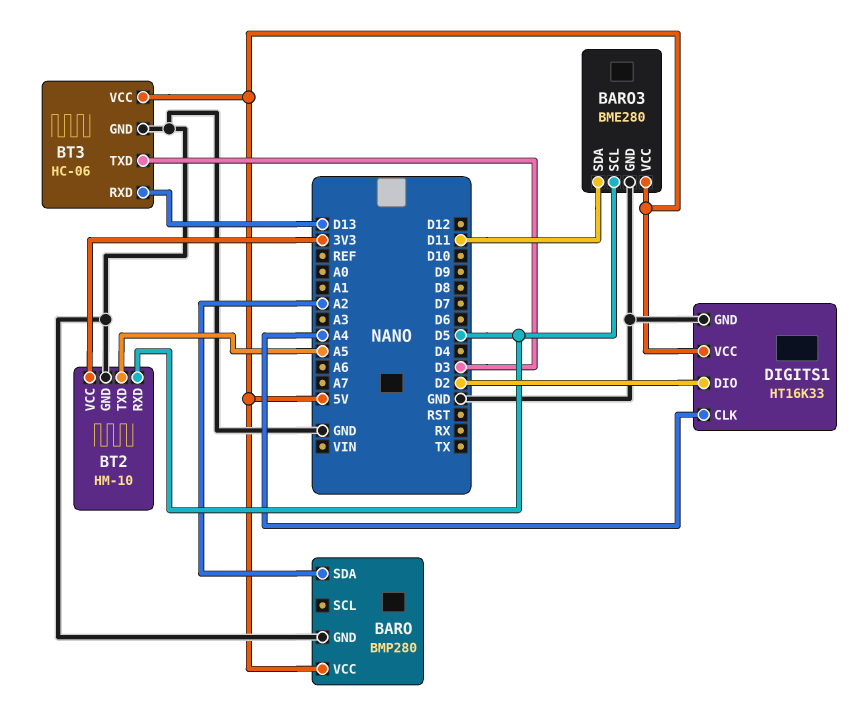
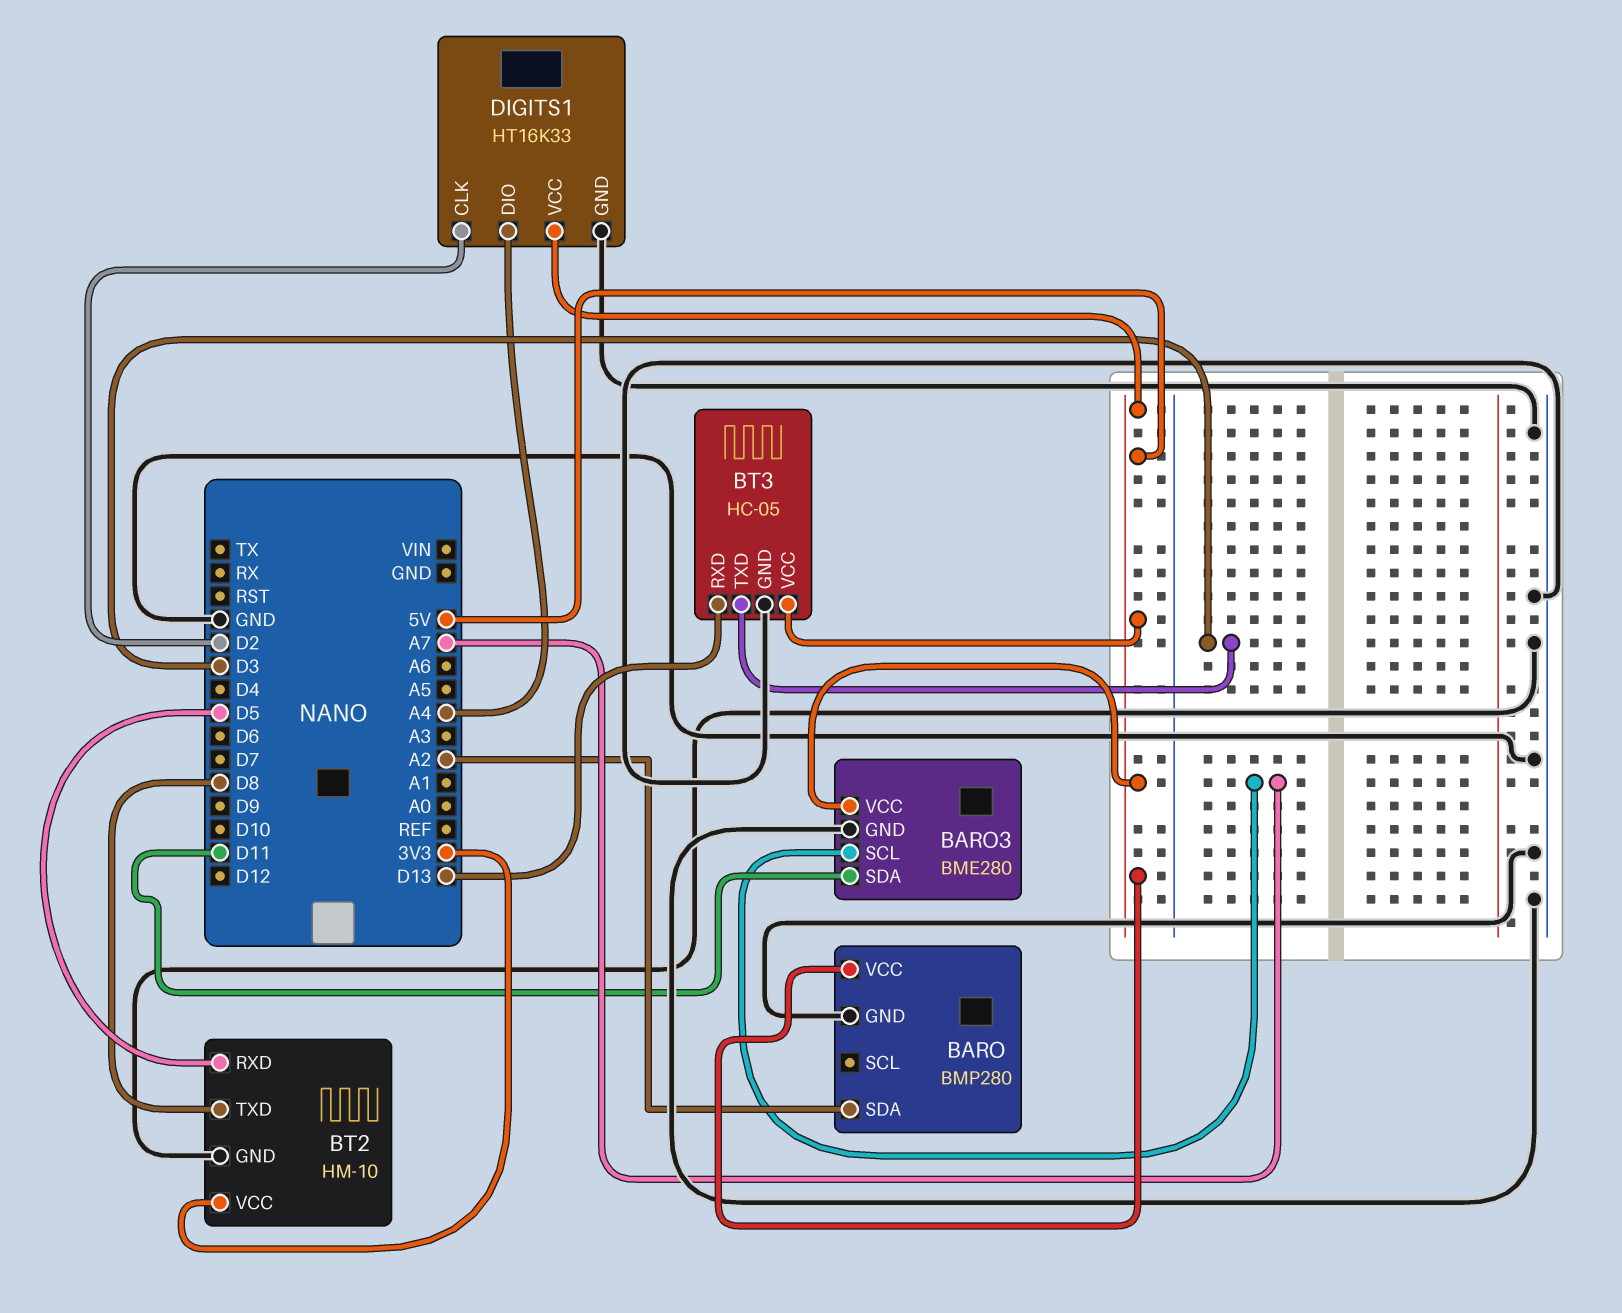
BARO3 pin SCL: D5 -> A7
BT2 pin TXD: A5 -> D8
BT3: HC-06 -> HC-05
DIGITS1 pin CLK: A4 -> D2
DIGITS1 pin DIO: D2 -> A4

